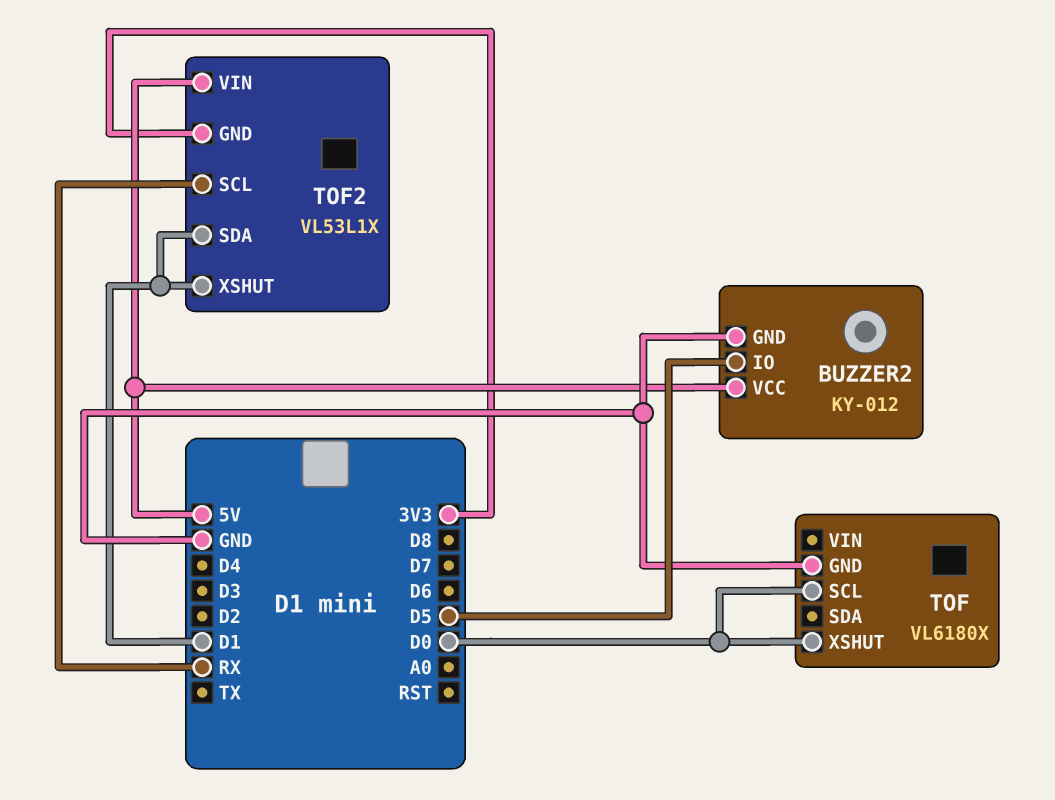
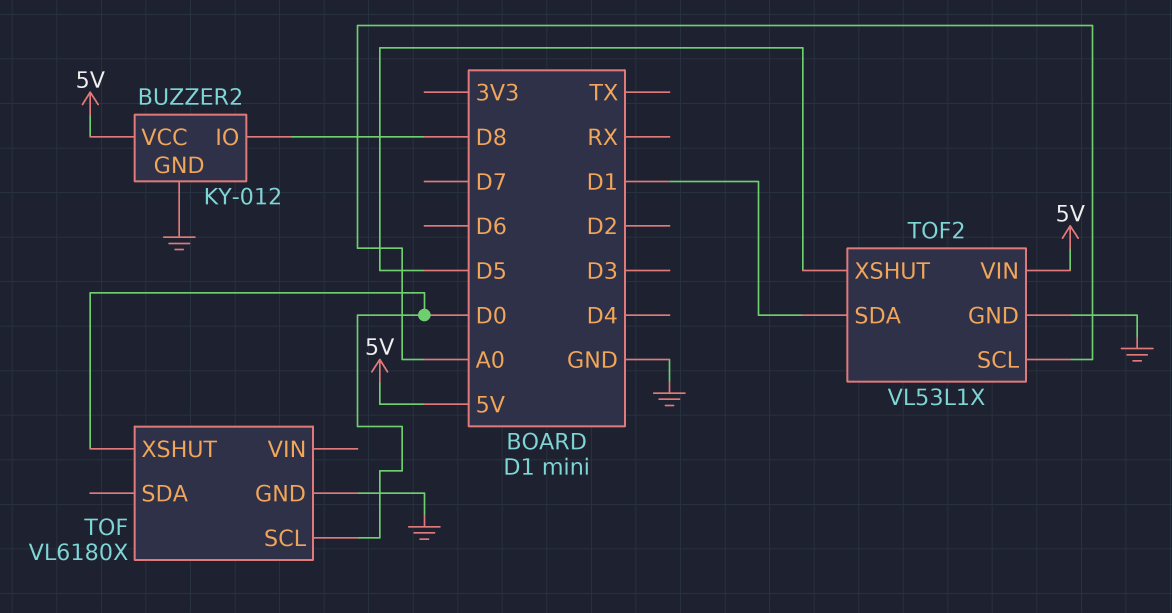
BUZZER2 pin IO: D5 -> D8
TOF2 pin GND: 3V3 -> GND
TOF2 pin SCL: RX -> A0
TOF2 pin XSHUT: D1 -> D5

